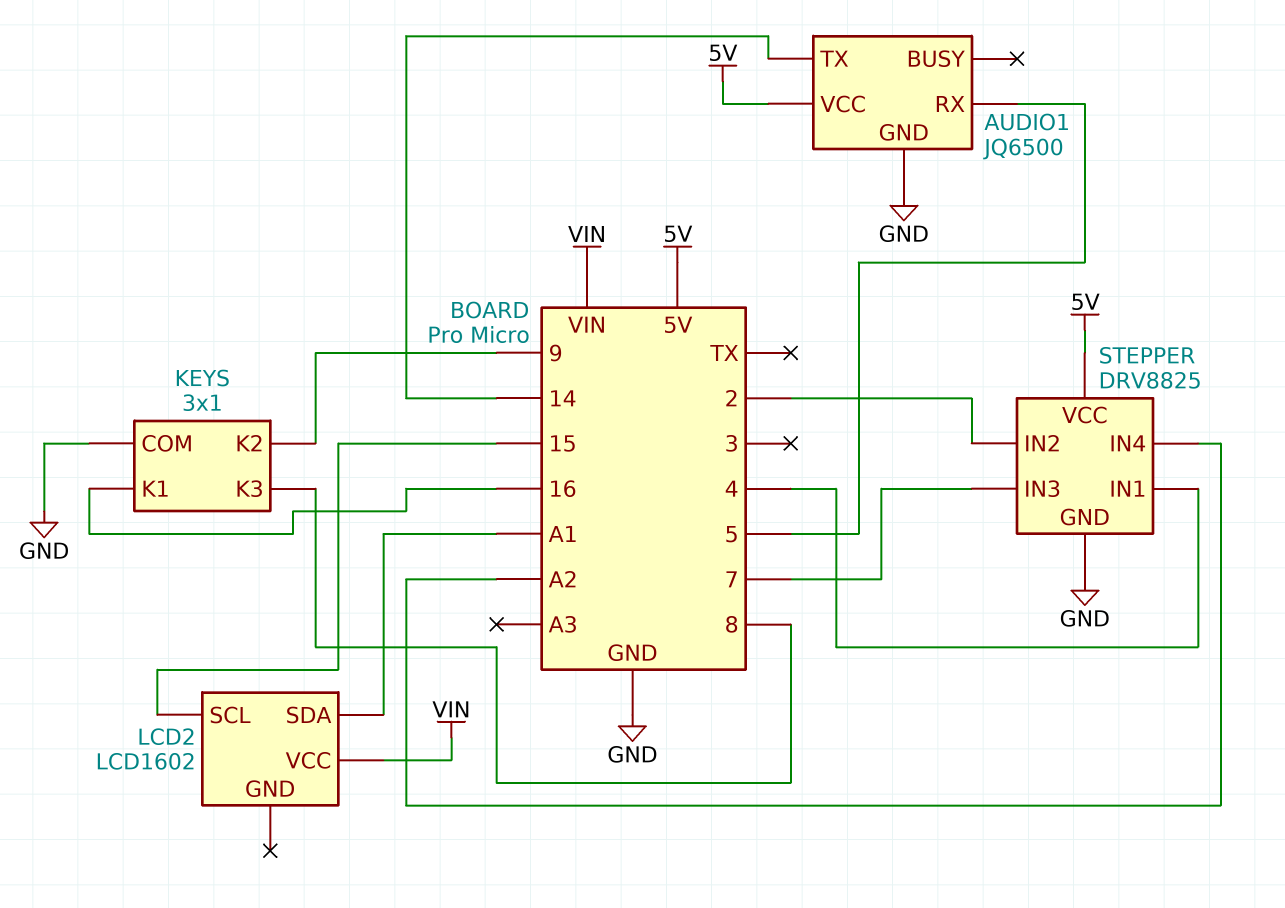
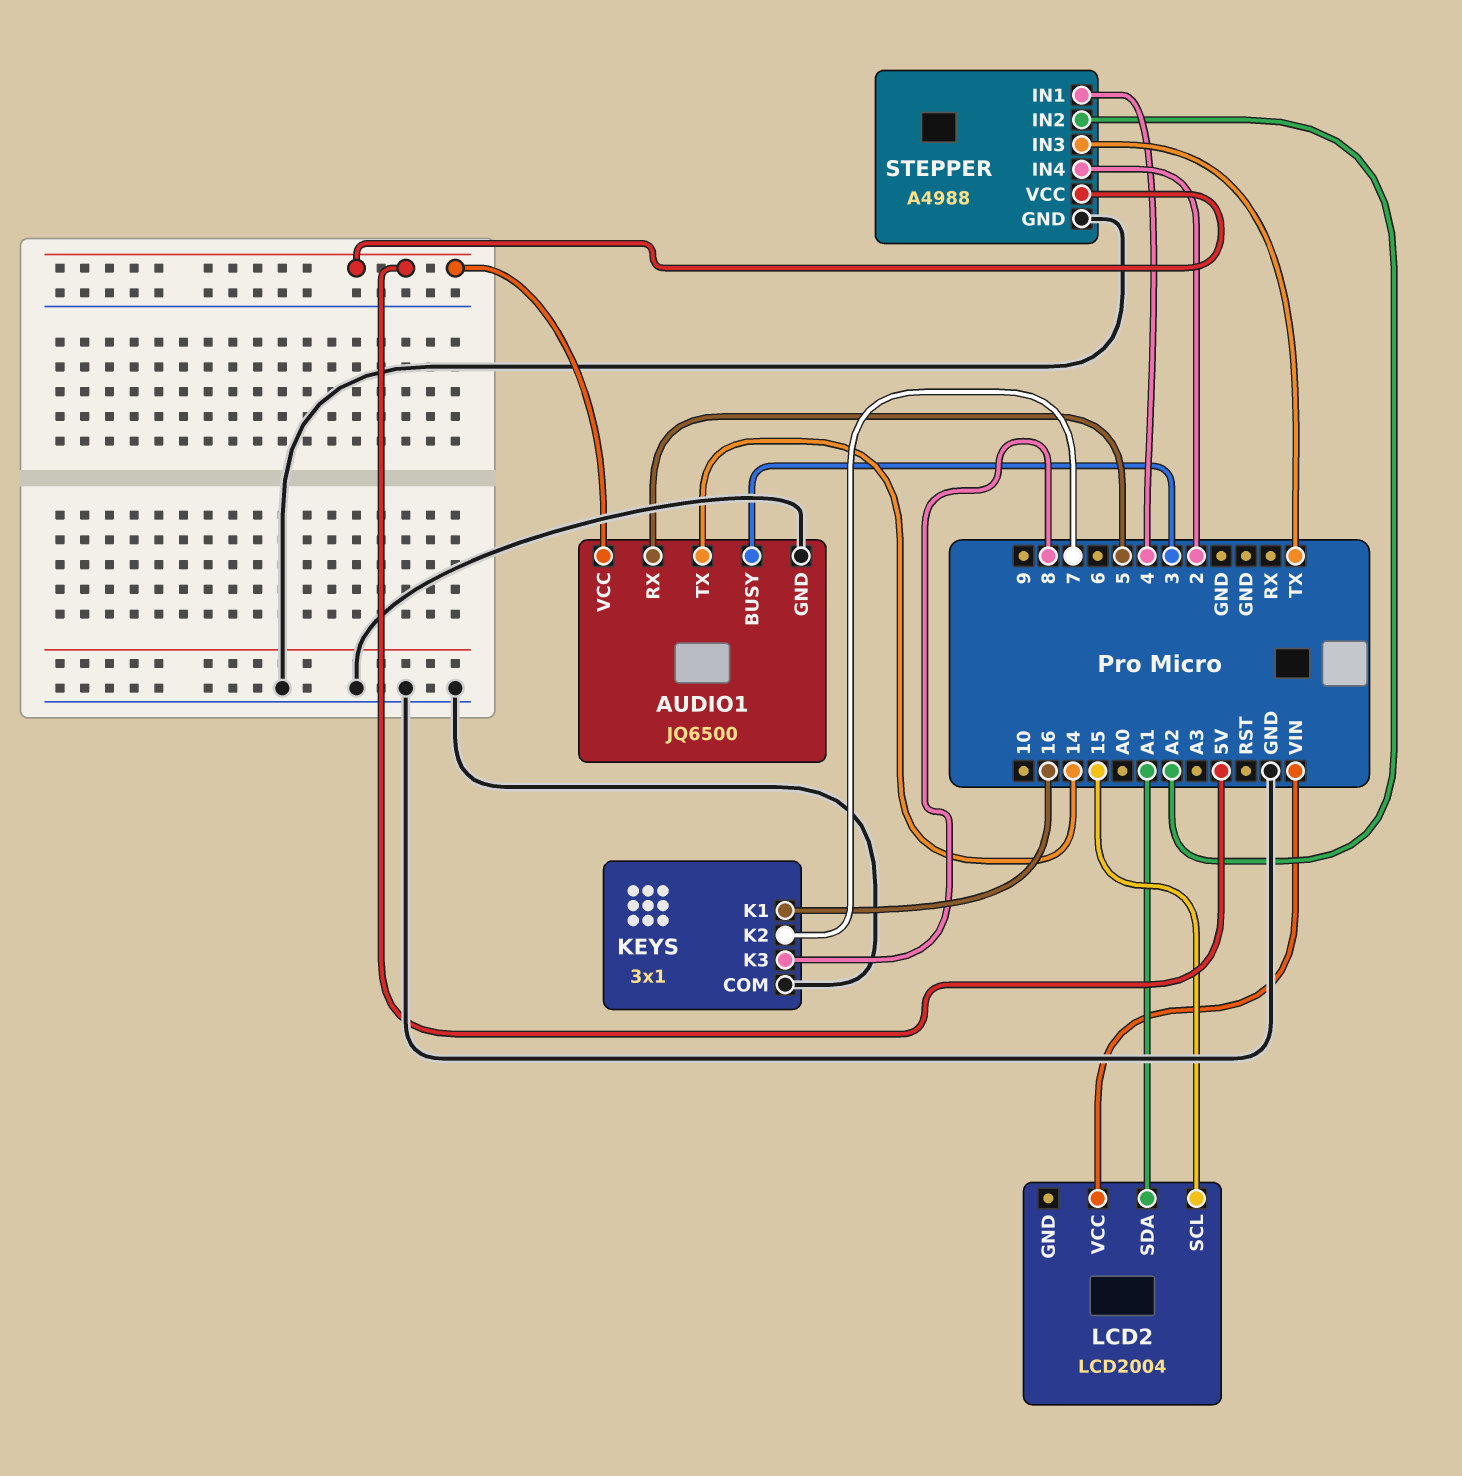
AUDIO1 pin BUSY: none -> 3
KEYS pin K2: 9 -> 7
LCD2: LCD1602 -> LCD2004
STEPPER: DRV8825 -> A4988
STEPPER pin IN2: 2 -> A2
STEPPER pin IN3: 7 -> TX
STEPPER pin IN4: A2 -> 2

